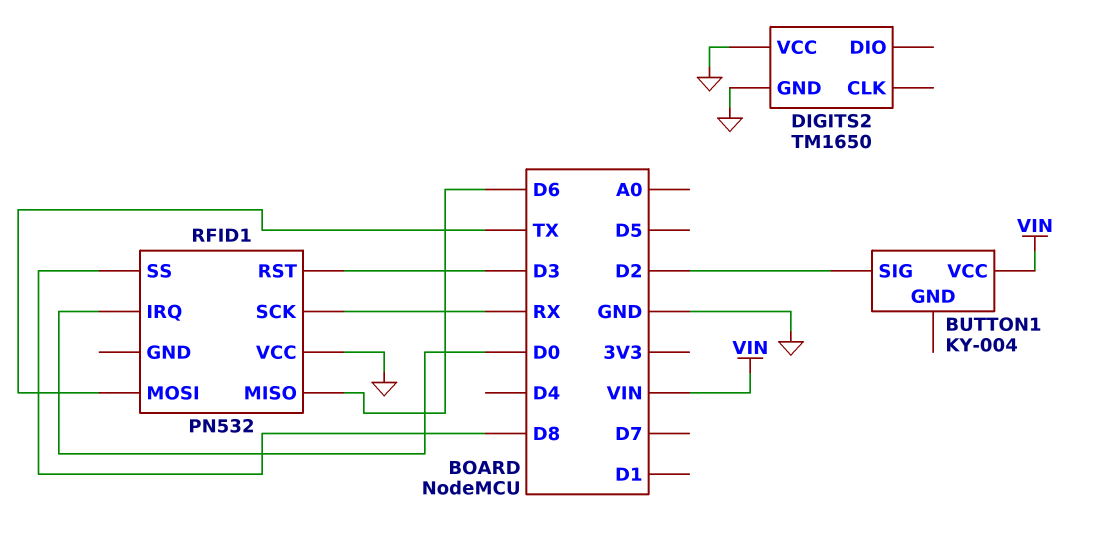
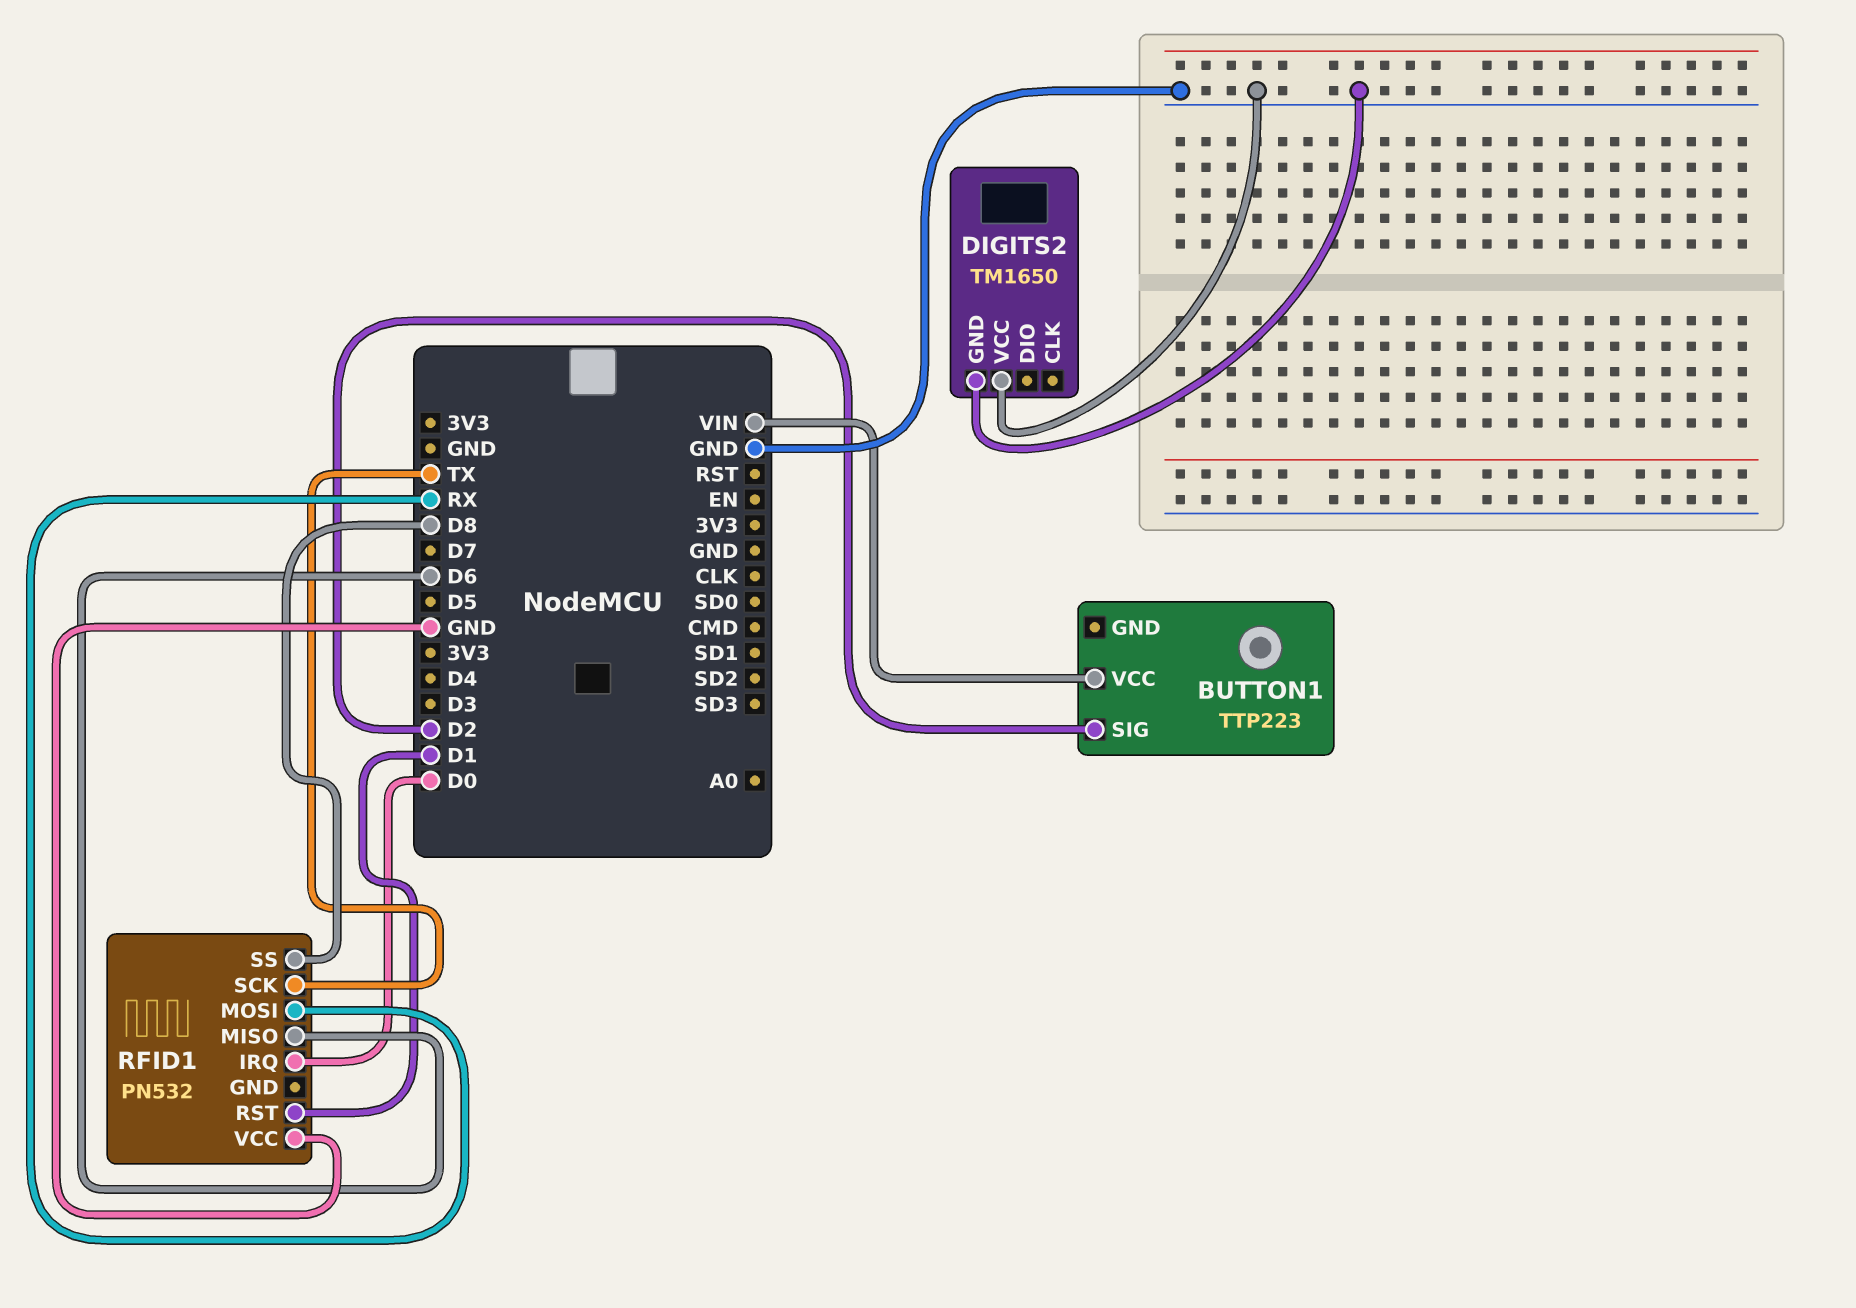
BUTTON1: KY-004 -> TTP223
RFID1 pin MOSI: TX -> RX
RFID1 pin RST: D3 -> D1
RFID1 pin SCK: RX -> TX

